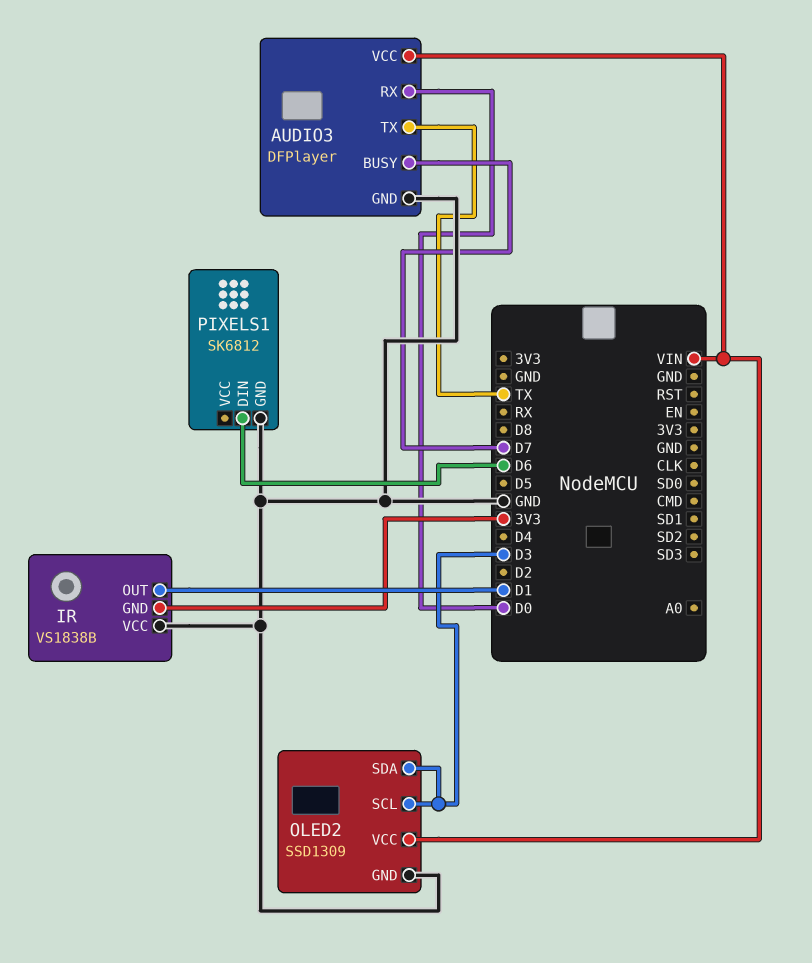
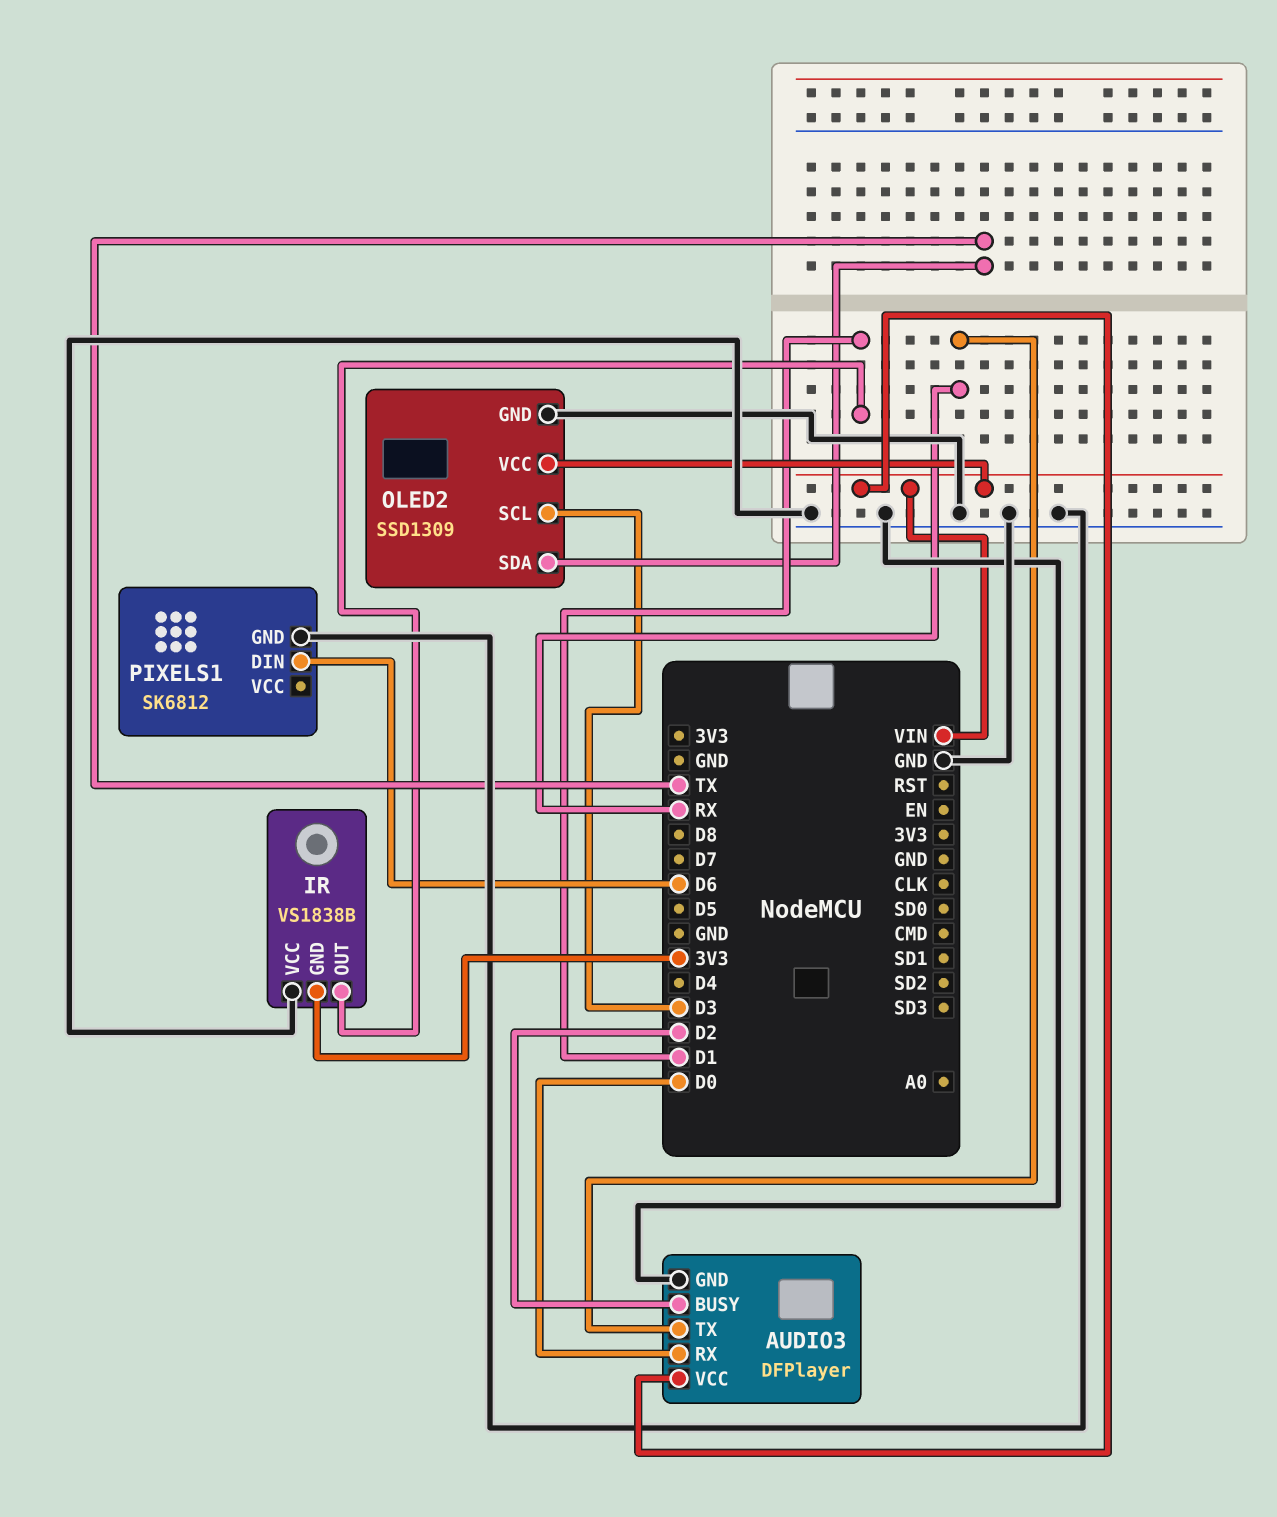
AUDIO3 pin BUSY: D7 -> D2
AUDIO3 pin TX: TX -> RX
OLED2 pin SDA: D3 -> TX

